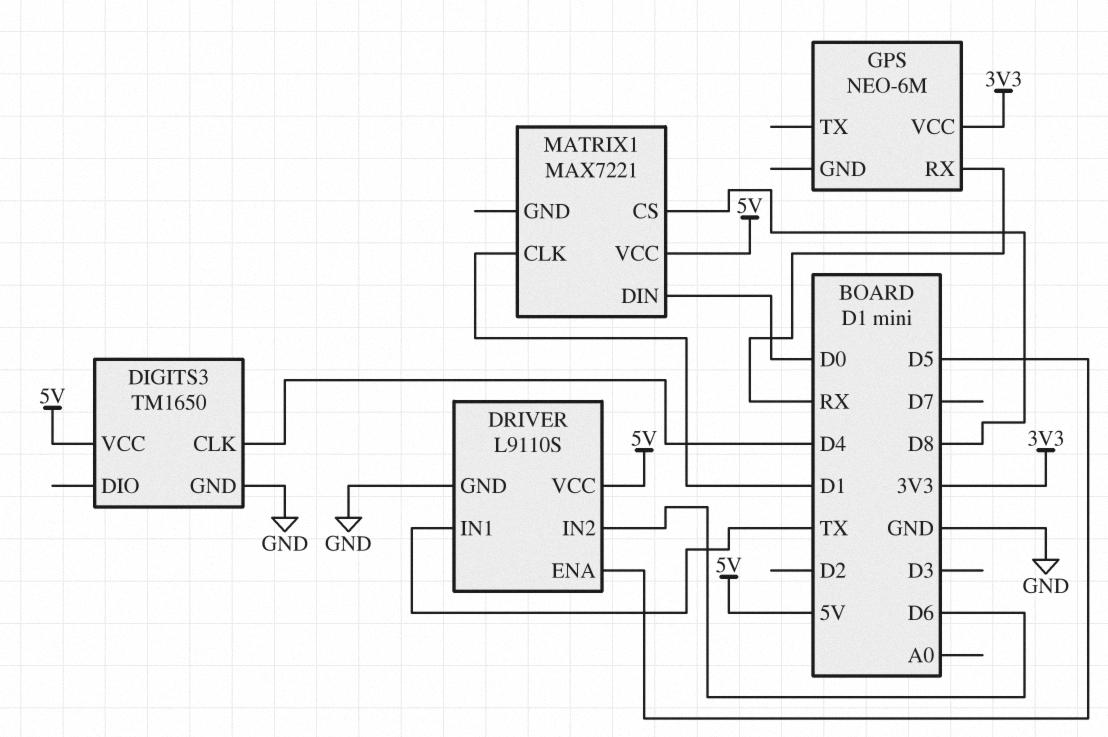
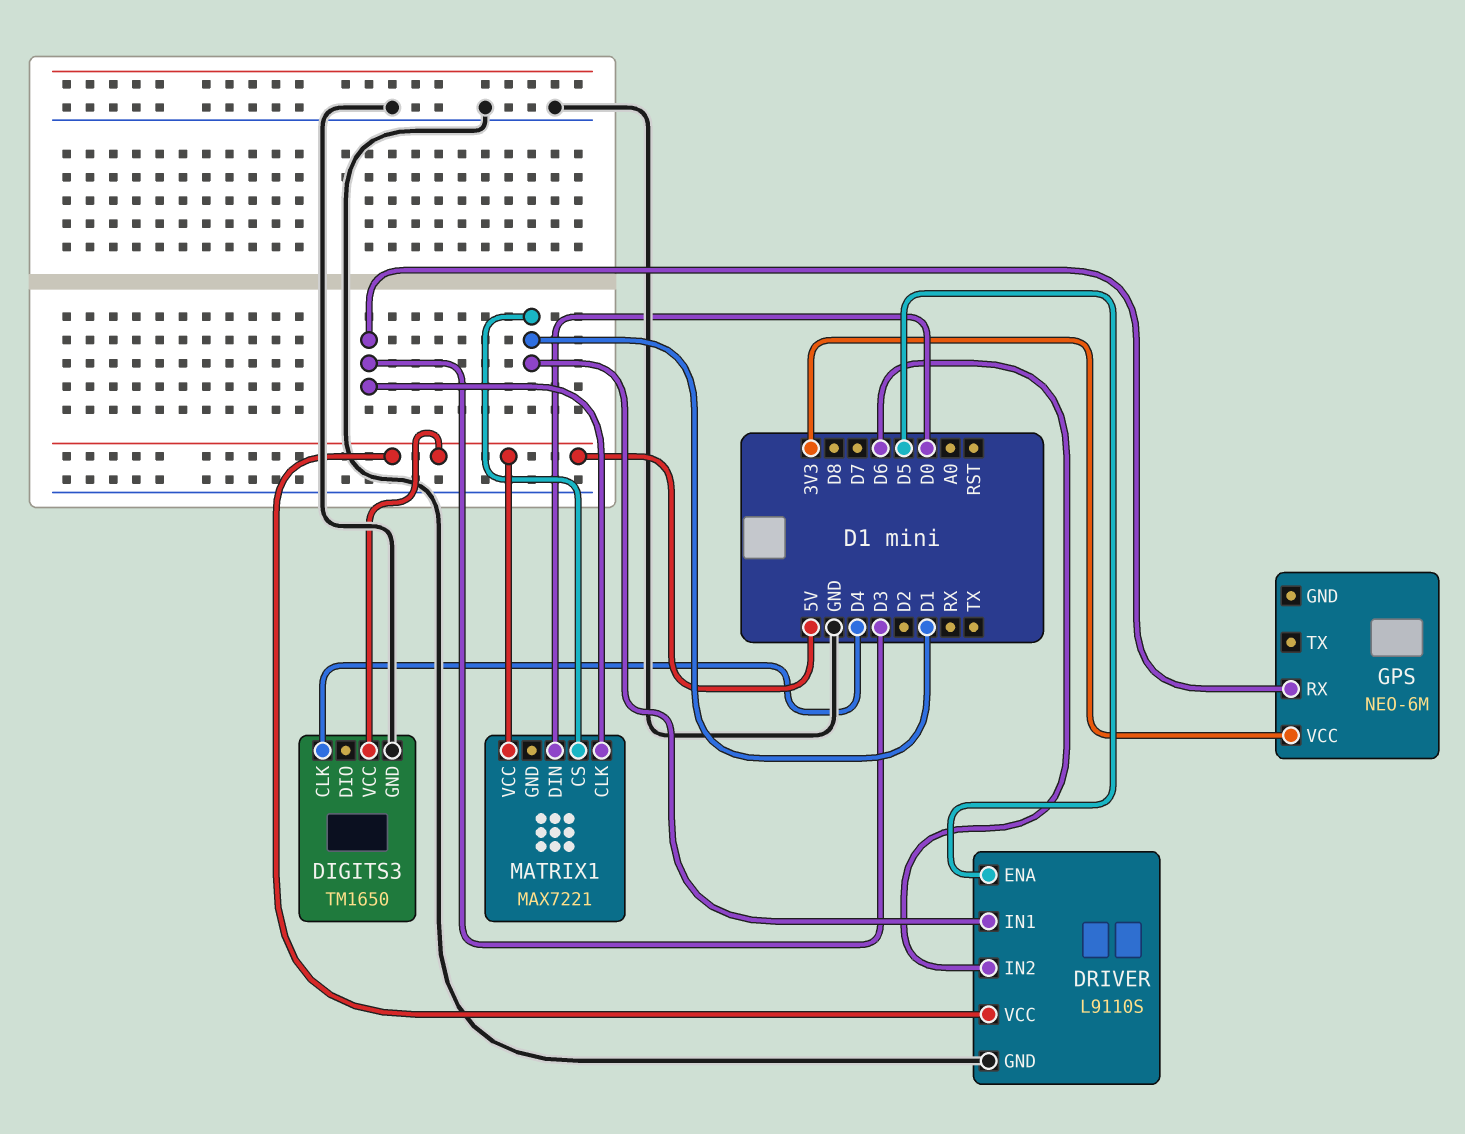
DRIVER pin IN1: TX -> D1
GPS pin RX: RX -> D3
MATRIX1 pin CLK: D1 -> D3
MATRIX1 pin CS: D8 -> D1

